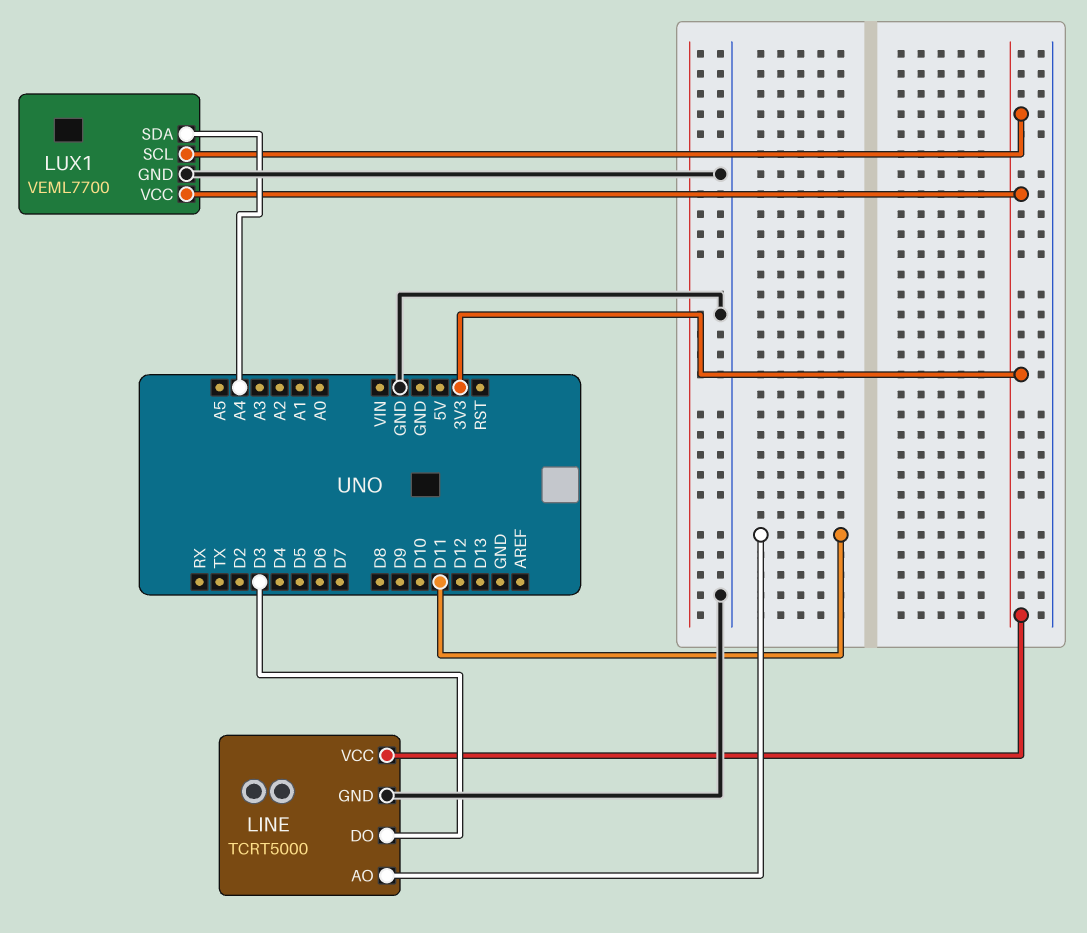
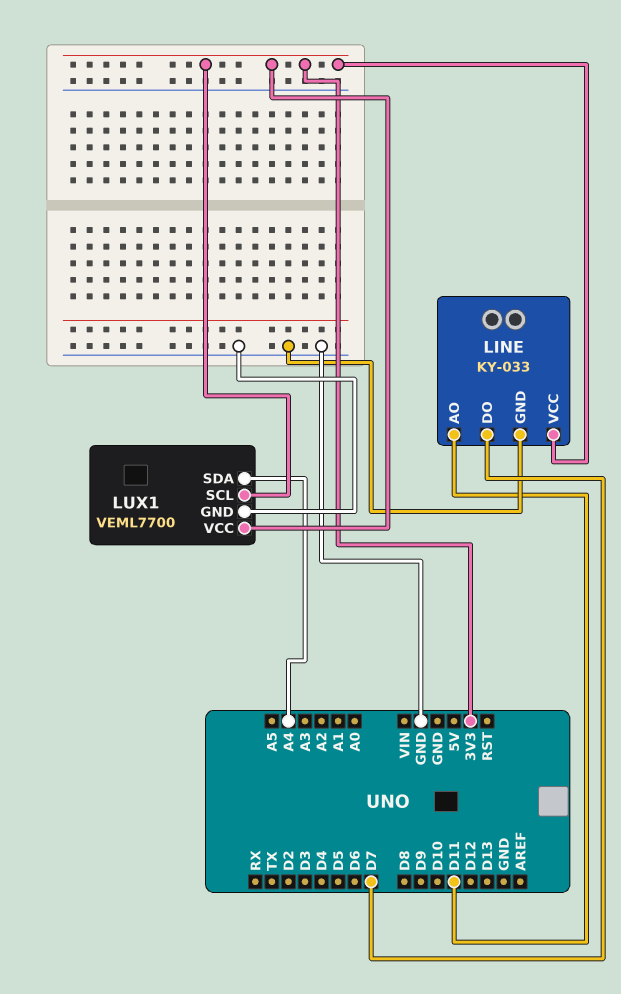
LINE: TCRT5000 -> KY-033
LINE pin DO: D3 -> D7

